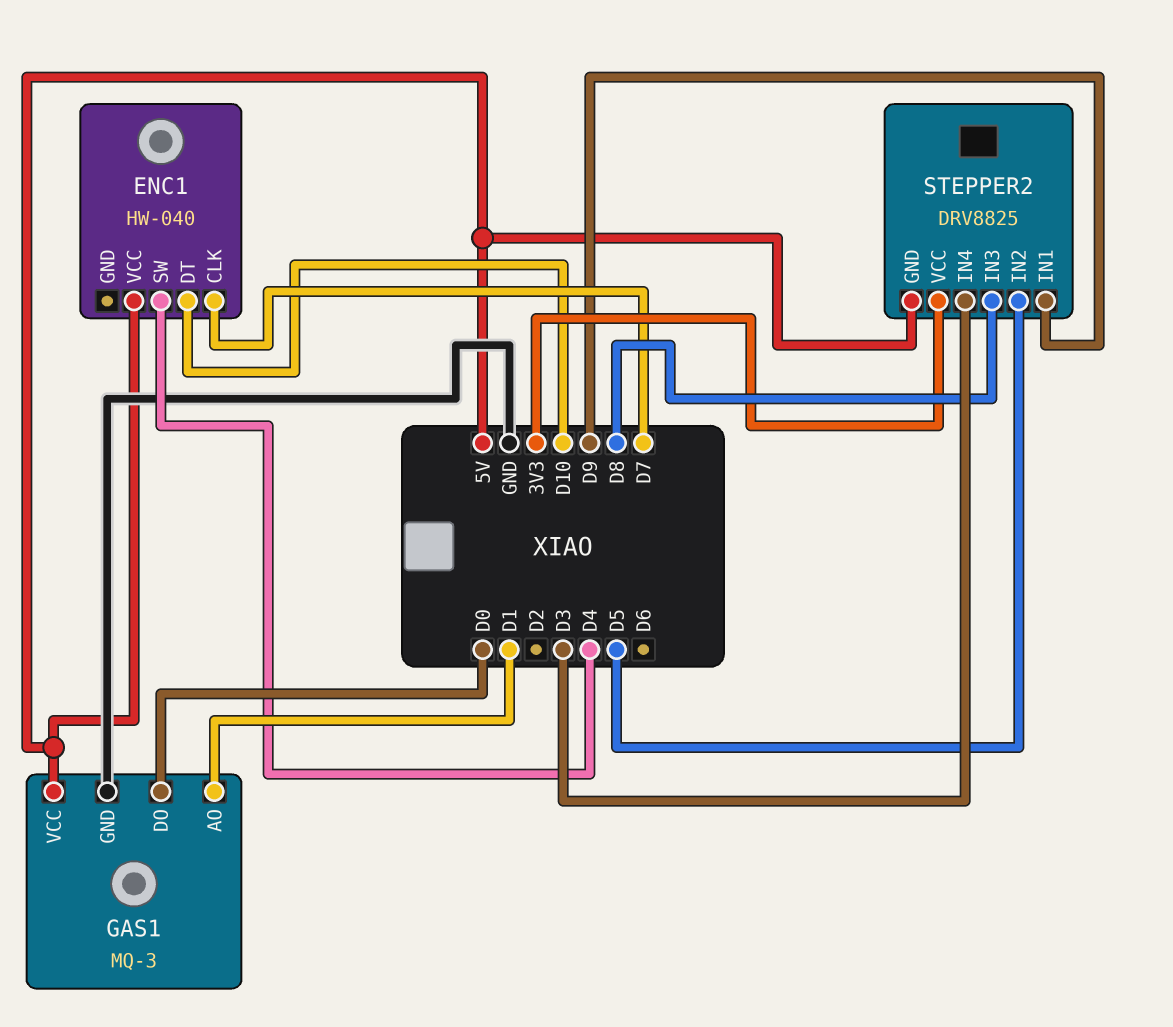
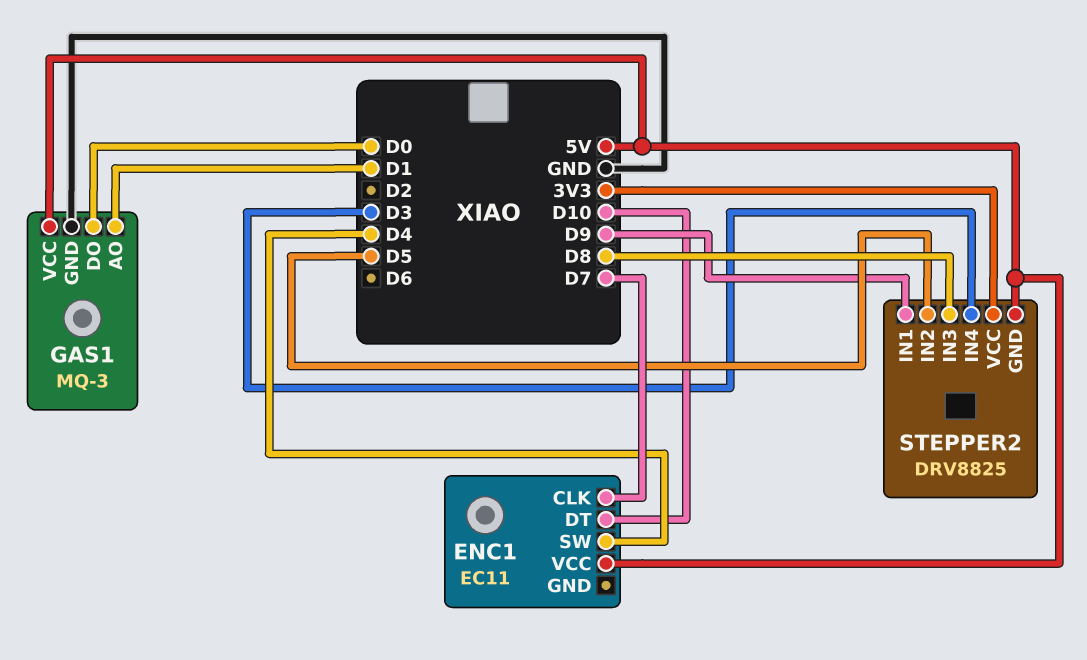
ENC1: HW-040 -> EC11

